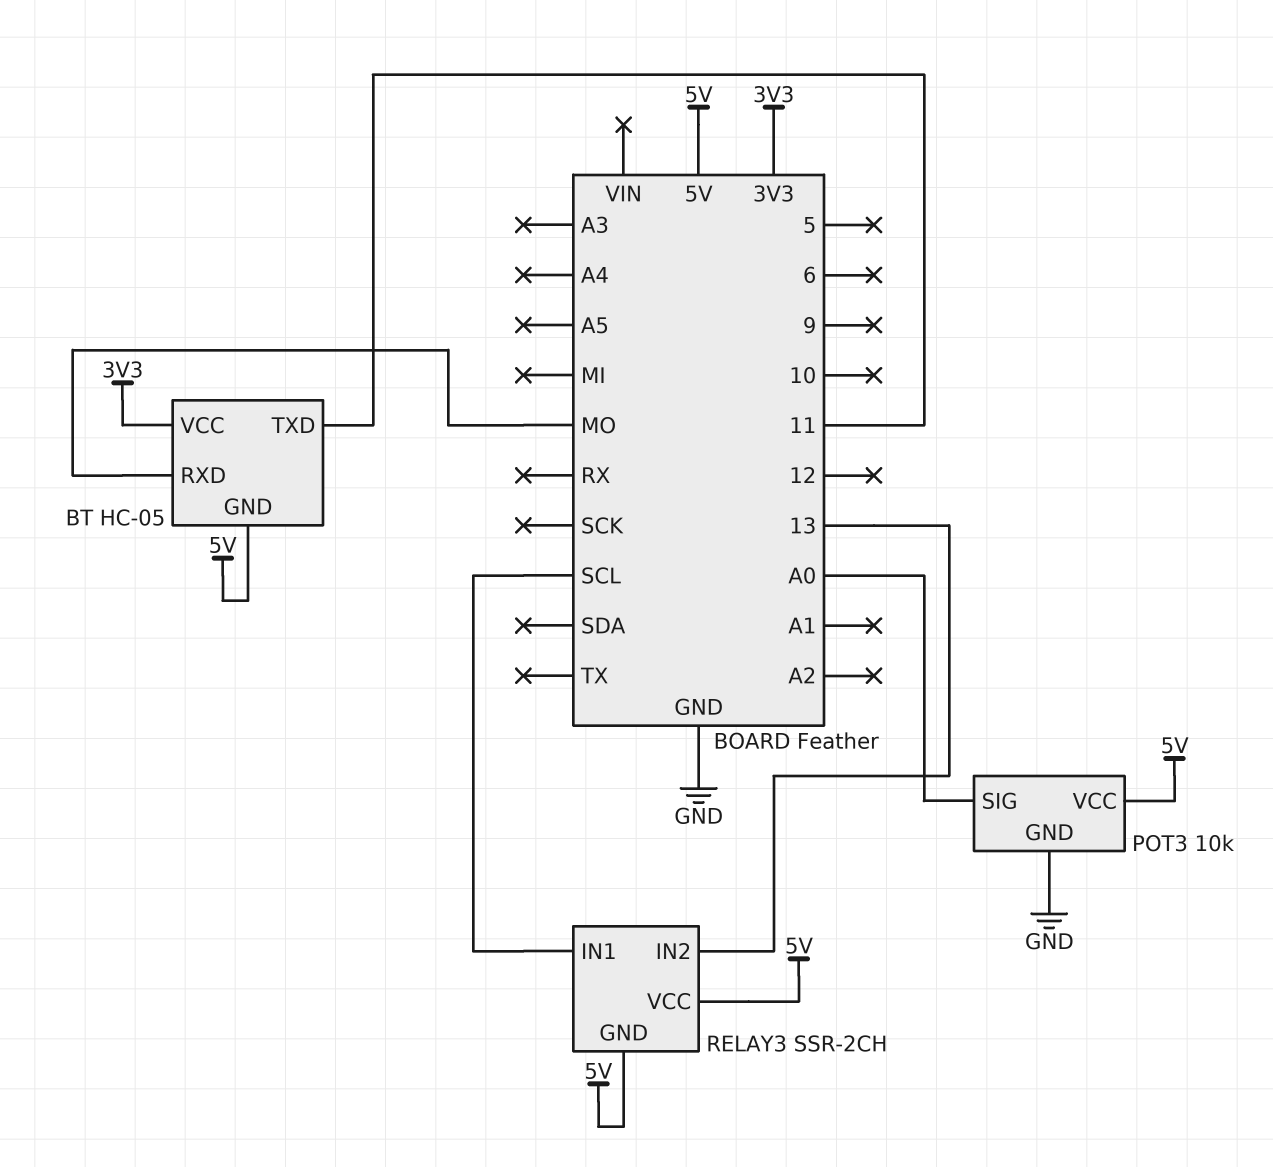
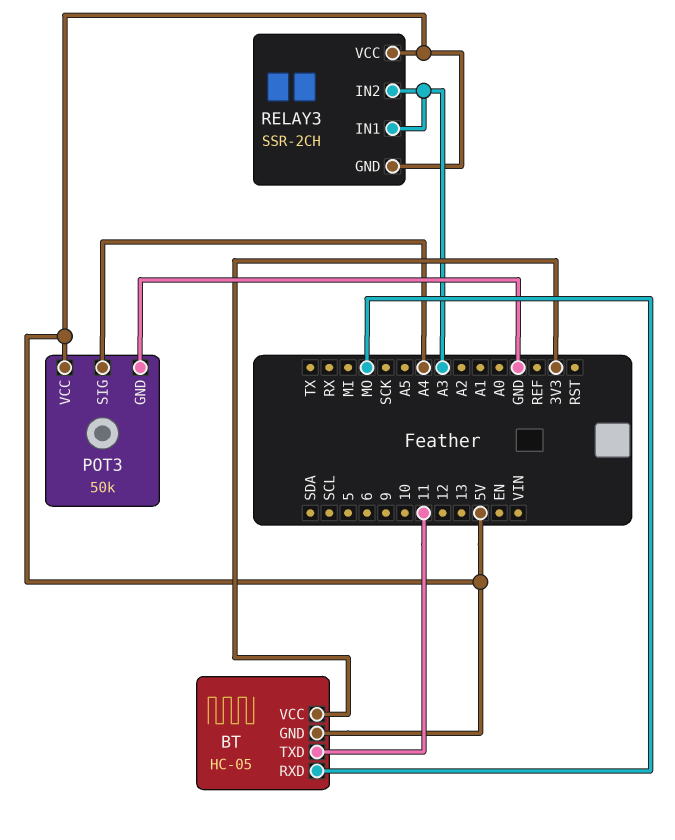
POT3: 10k -> 50k
POT3 pin SIG: A0 -> A4
RELAY3 pin IN1: SCL -> A3
RELAY3 pin IN2: 13 -> A3

